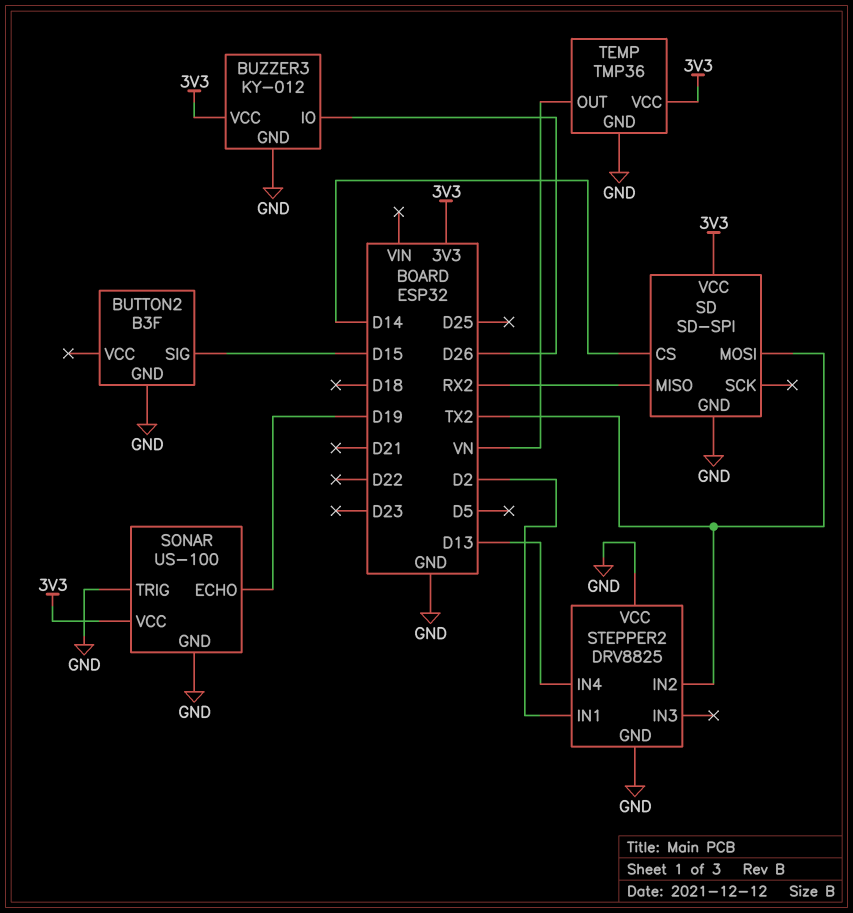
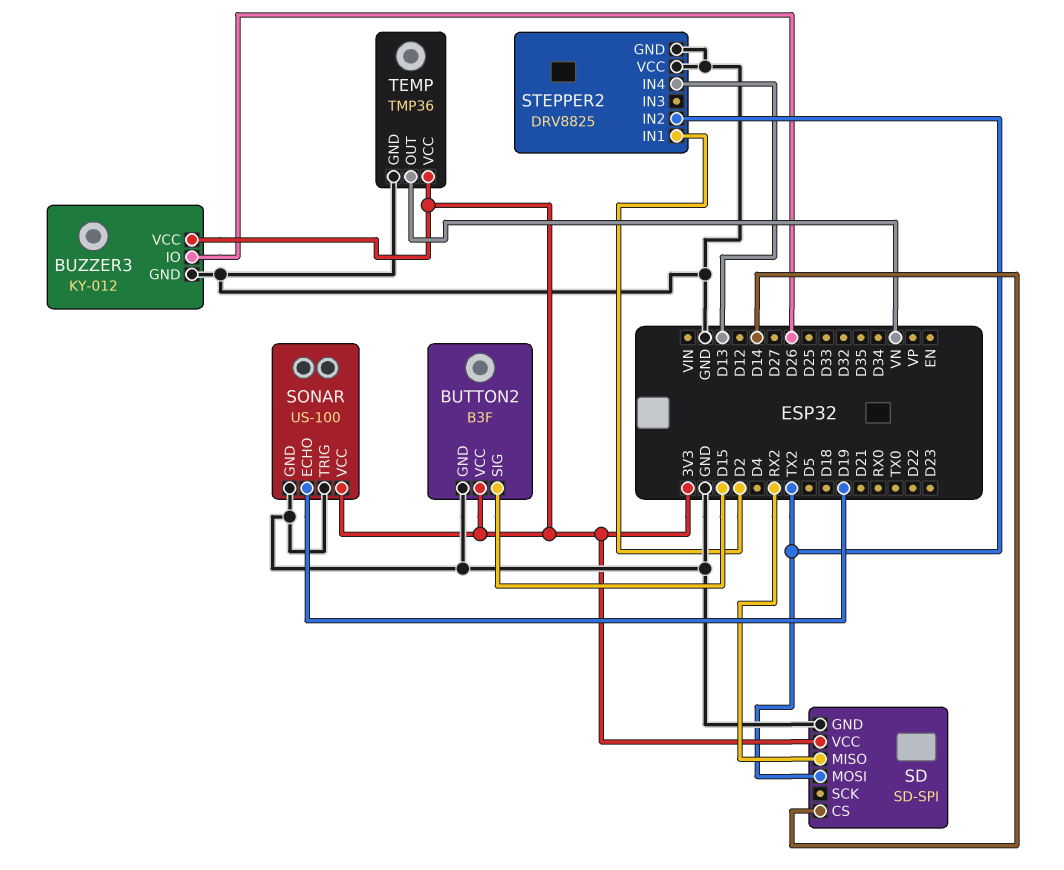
BUTTON2 pin VCC: none -> 3V3

